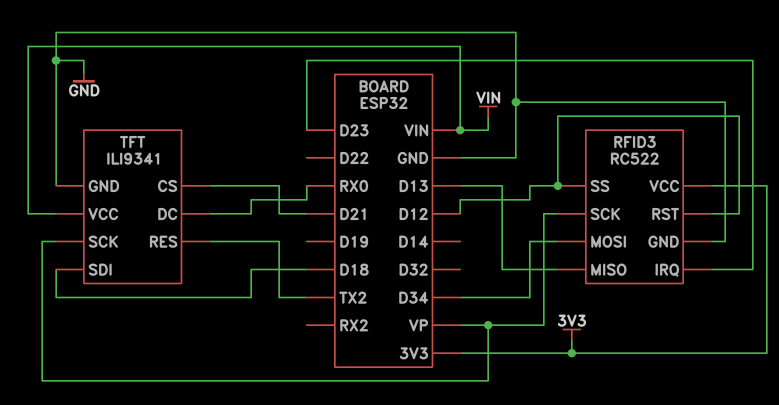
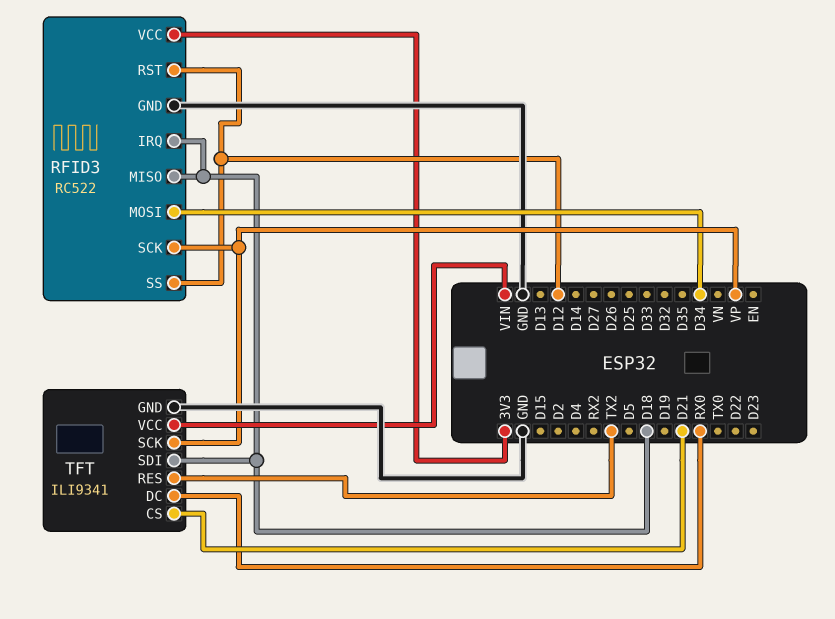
RFID3 pin IRQ: D23 -> D18
RFID3 pin MISO: D13 -> D18

